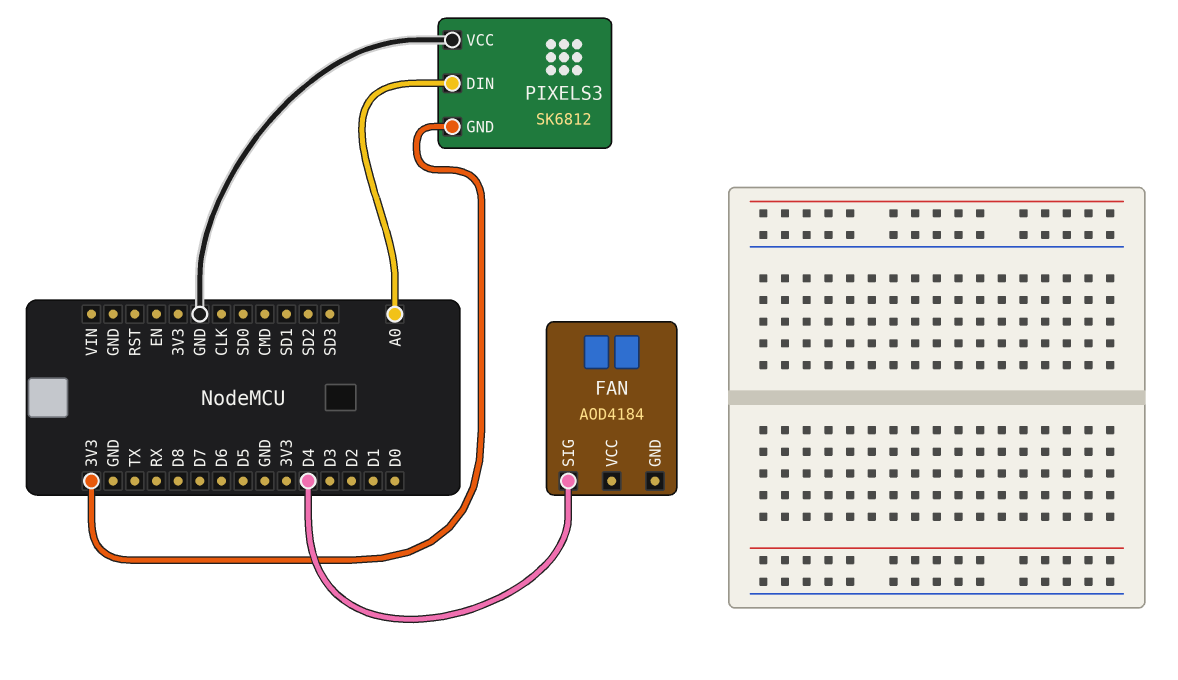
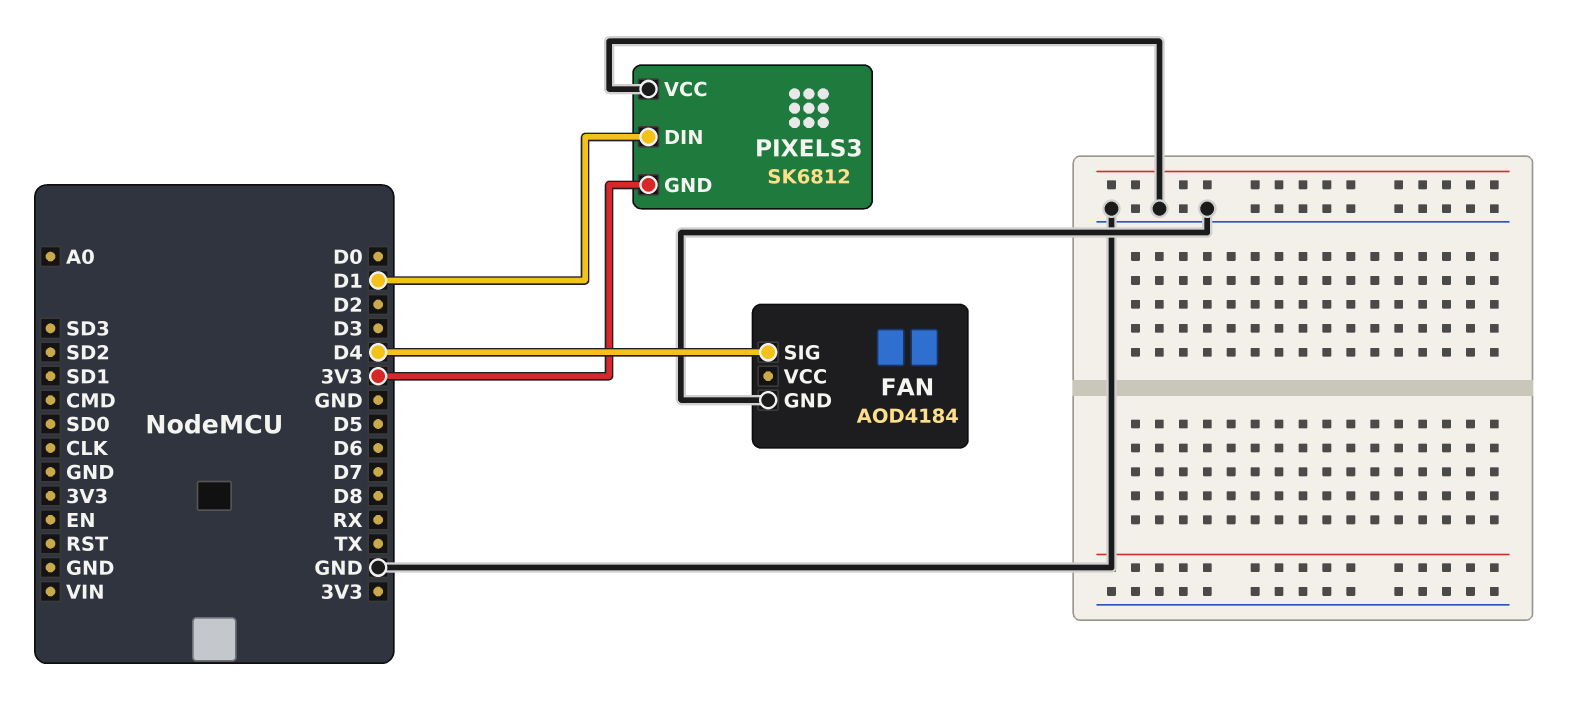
FAN pin GND: none -> GND
PIXELS3 pin DIN: A0 -> D1

